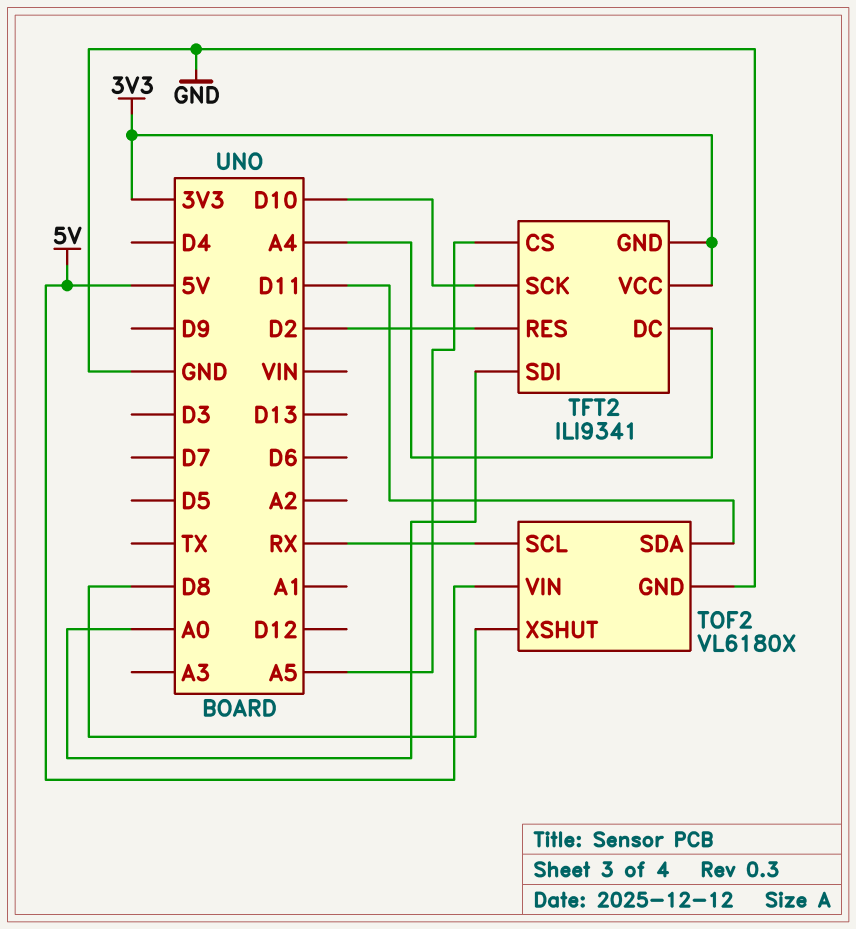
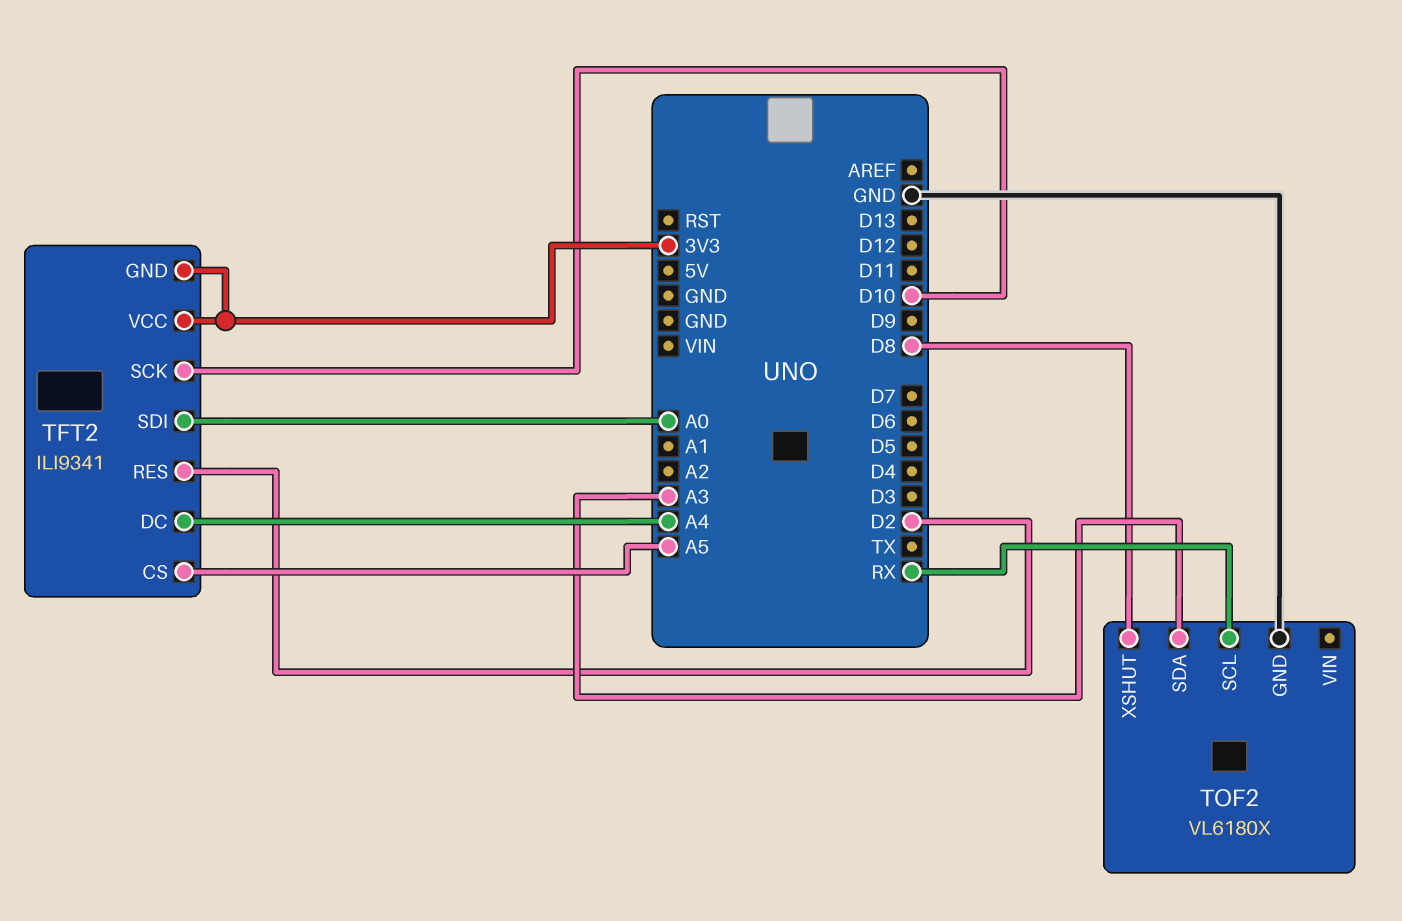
TOF2 pin SDA: D11 -> A3
TOF2 pin VIN: 5V -> none

